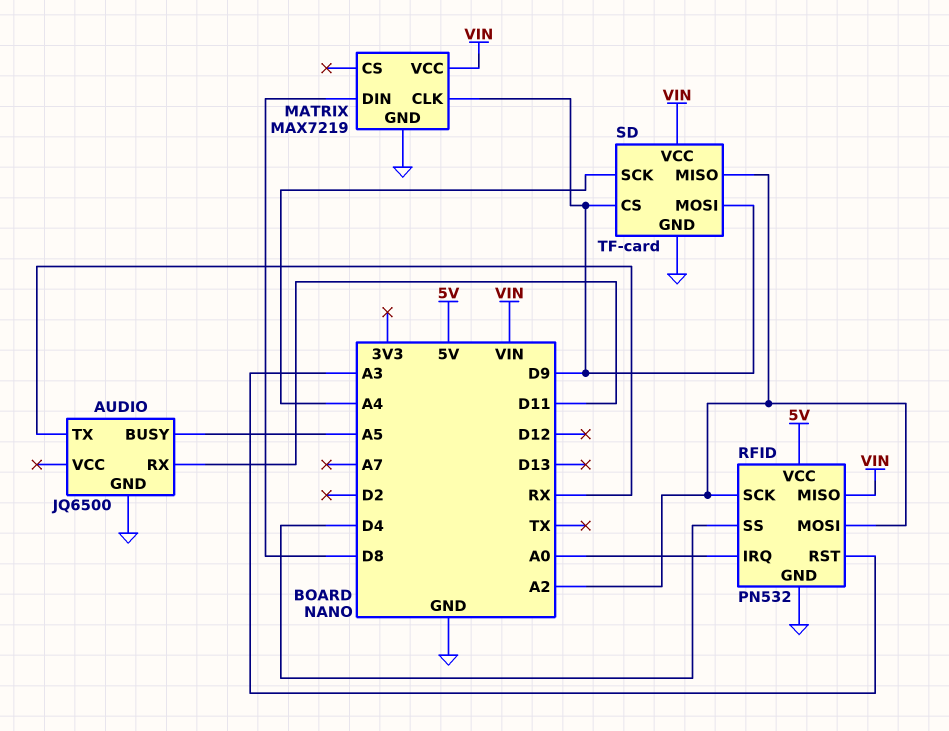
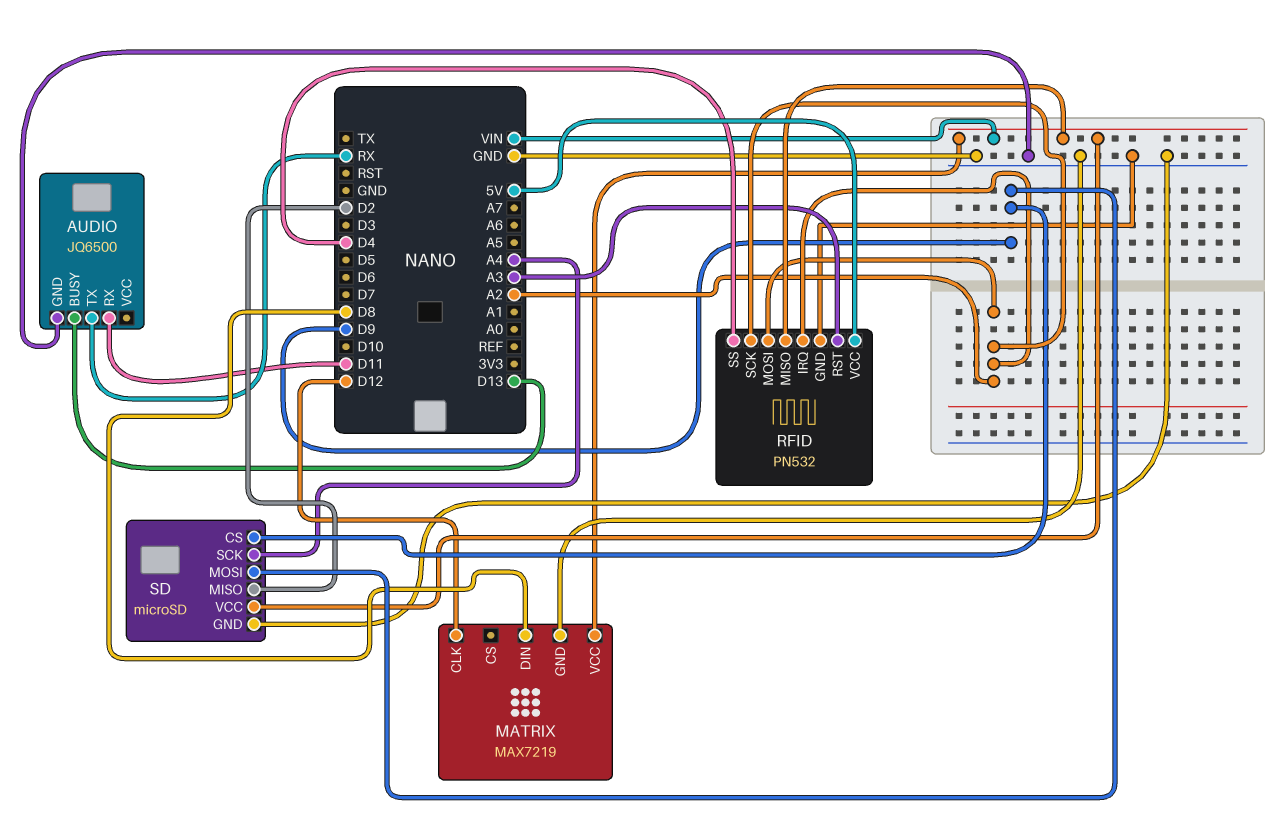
AUDIO pin BUSY: A5 -> D13
MATRIX pin CLK: D9 -> D12
RFID pin IRQ: A0 -> A2
SD: TF-card -> microSD
SD pin MISO: A2 -> D2

